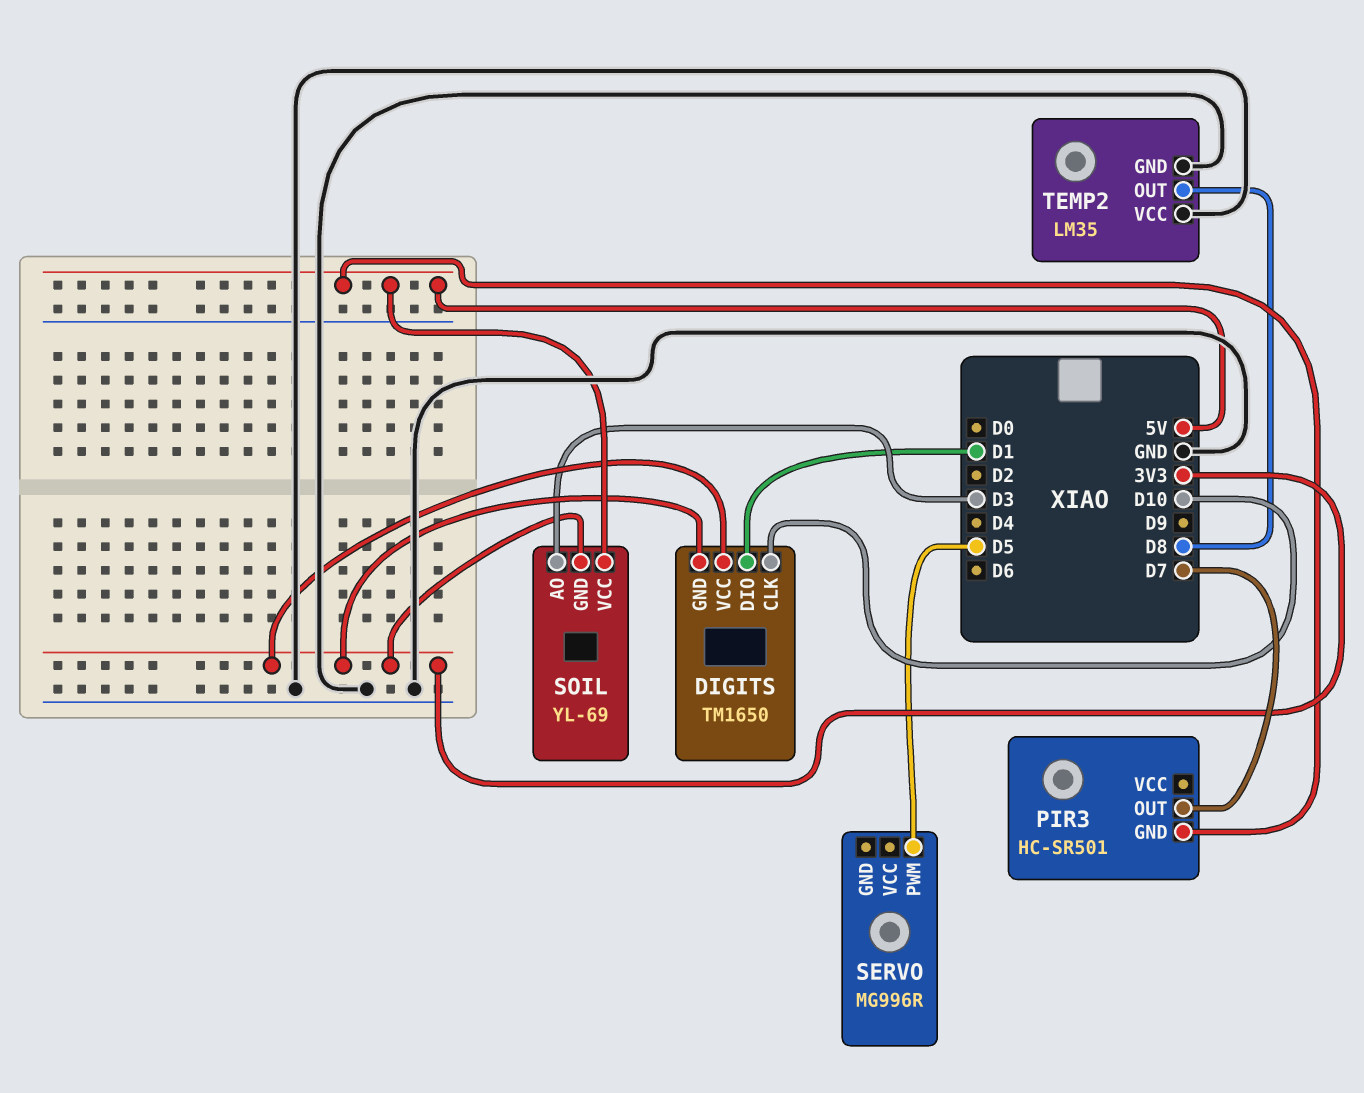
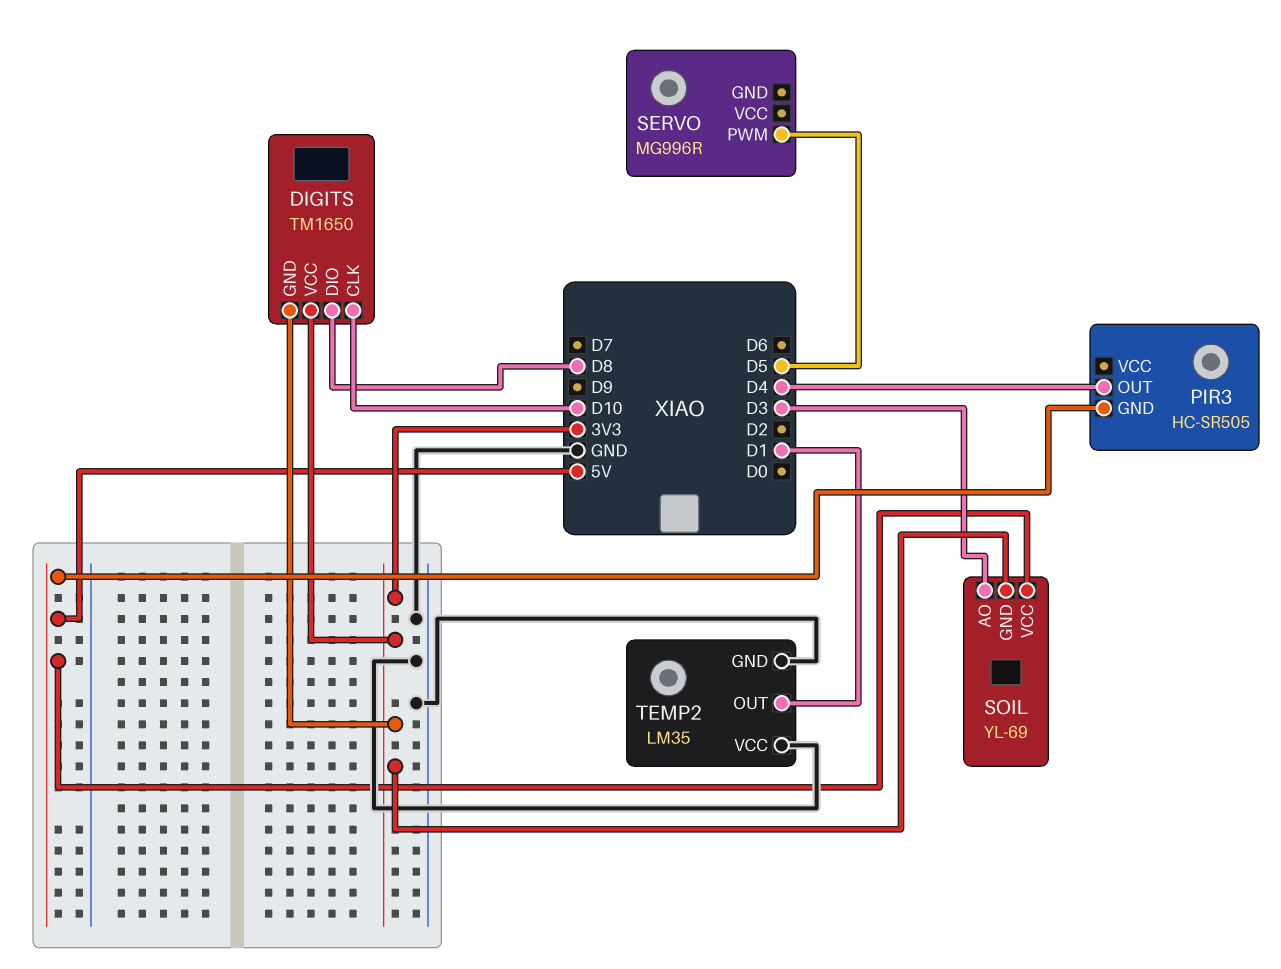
DIGITS pin DIO: D1 -> D8
PIR3: HC-SR501 -> HC-SR505
PIR3 pin OUT: D7 -> D4
TEMP2 pin OUT: D8 -> D1

